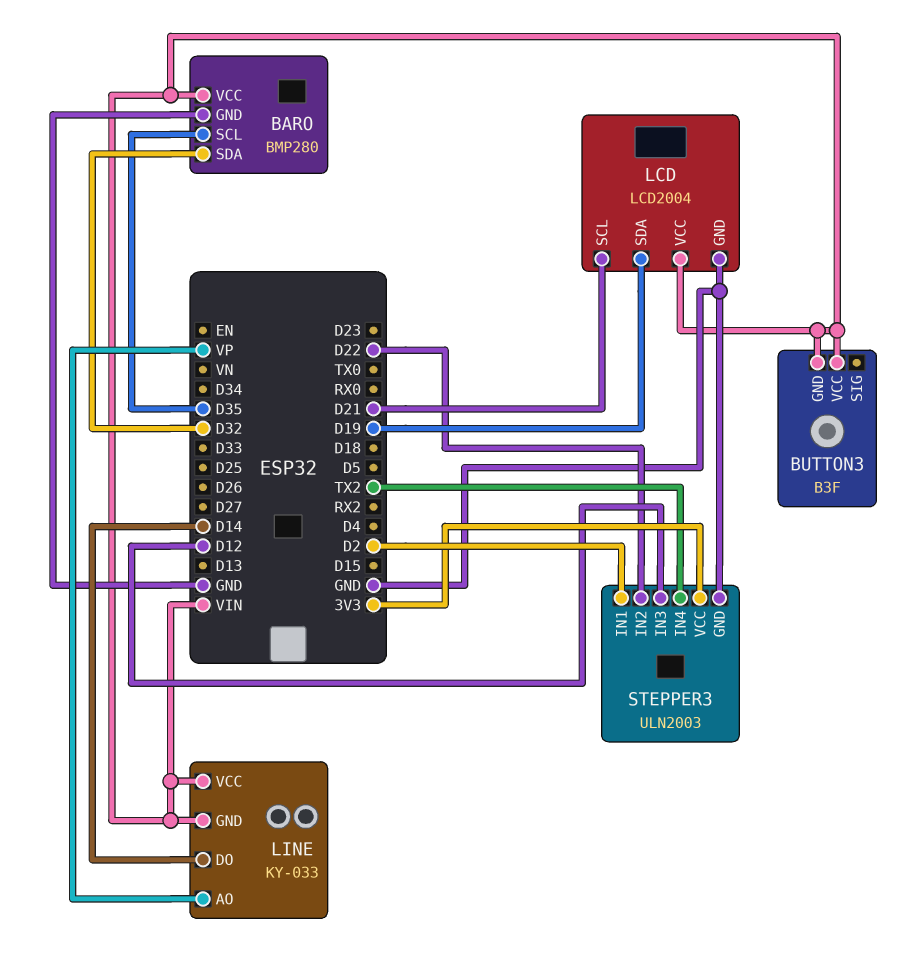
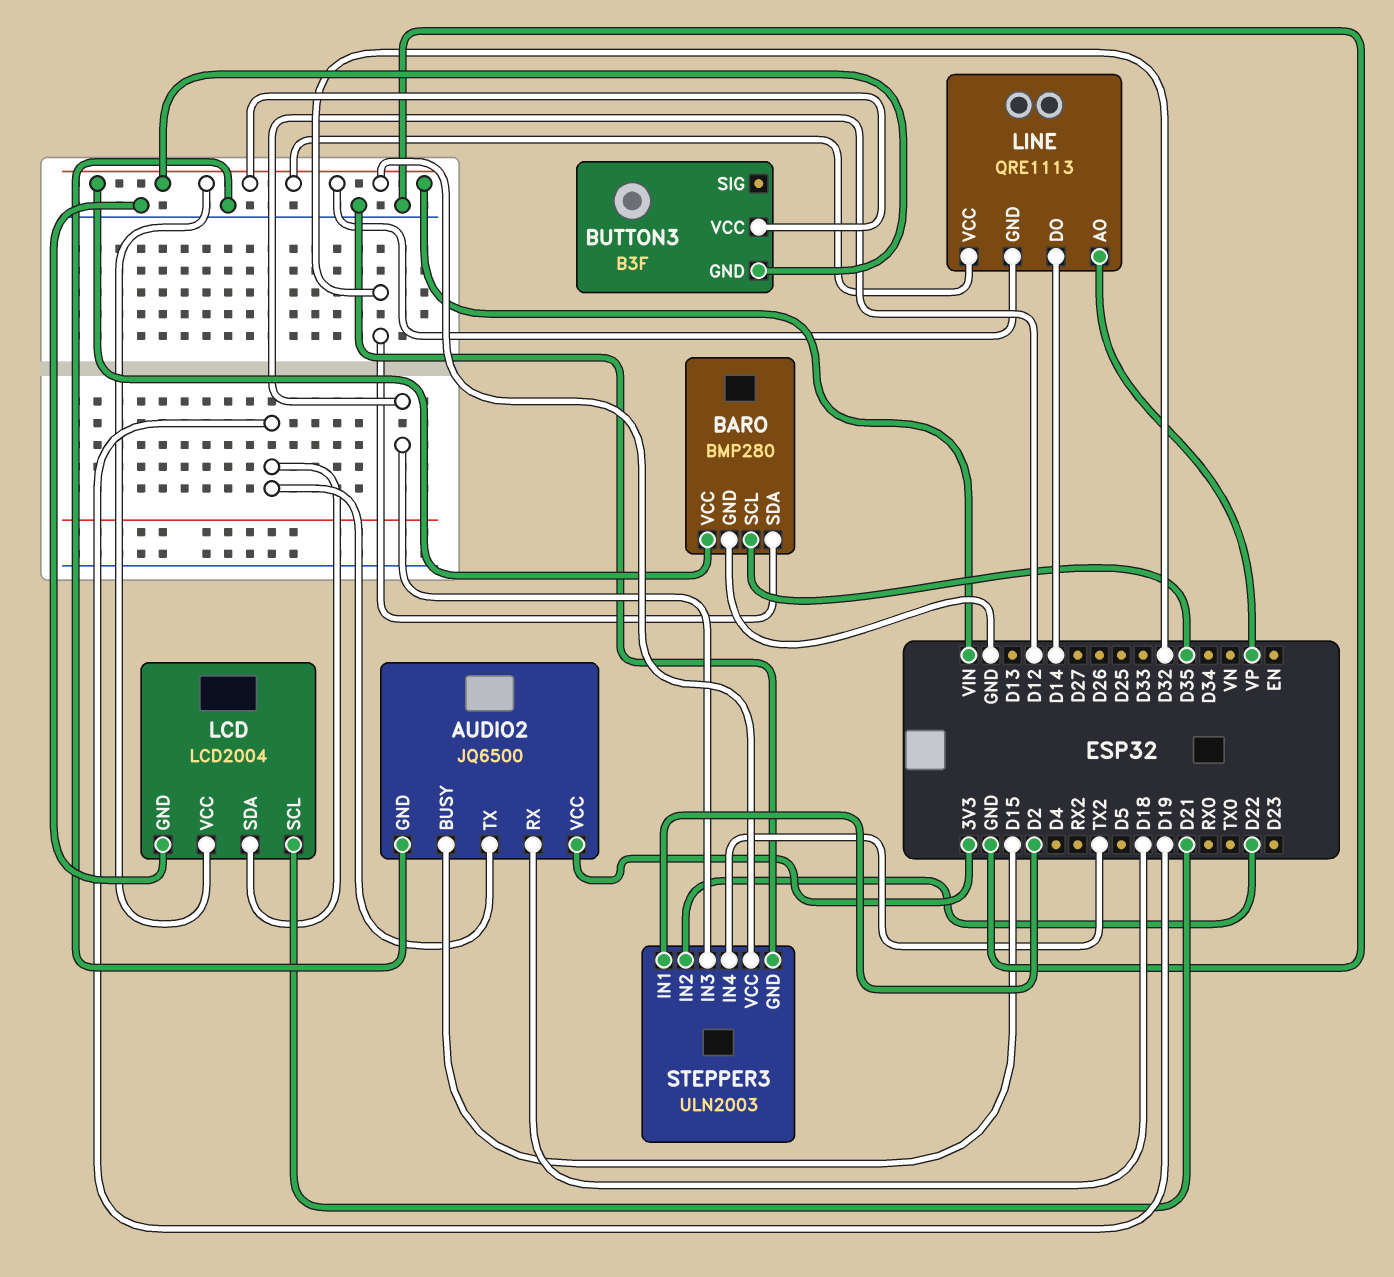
AUDIO2: none -> JQ6500
AUDIO2 pin BUSY: none -> D15
AUDIO2 pin GND: none -> GND
AUDIO2 pin RX: none -> D18
AUDIO2 pin TX: none -> D19
AUDIO2 pin VCC: none -> 3V3
LINE: KY-033 -> QRE1113
STEPPER3 pin VCC: 3V3 -> VIN

